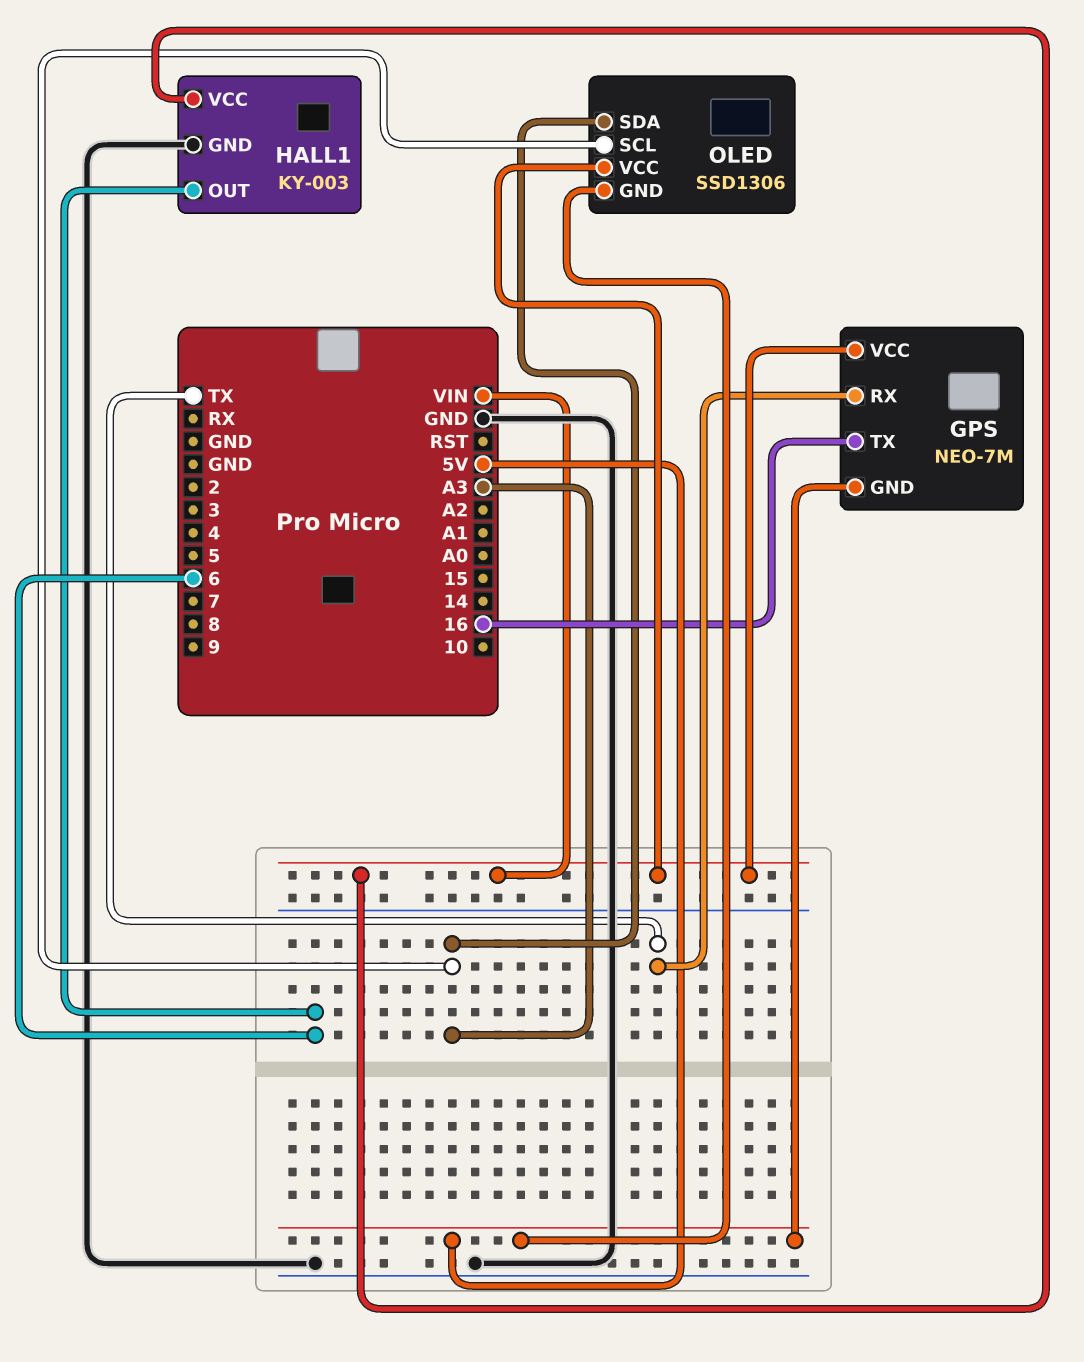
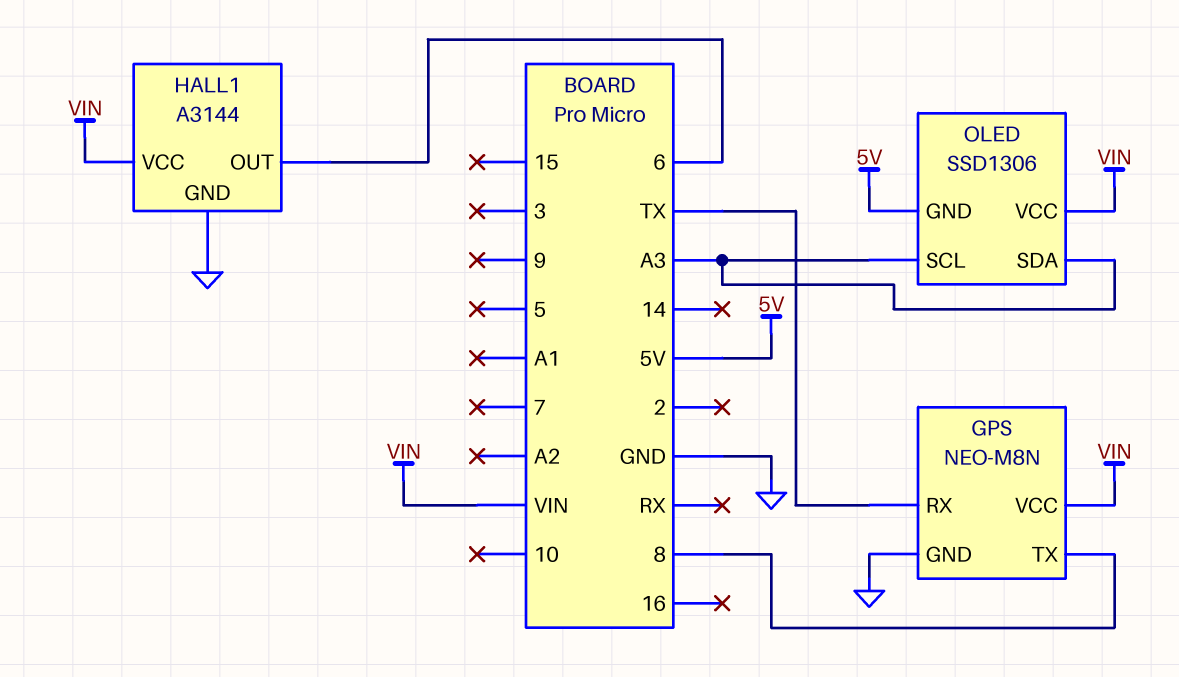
GPS: NEO-7M -> NEO-M8N
GPS pin GND: 5V -> GND
GPS pin TX: 16 -> 8
HALL1: KY-003 -> A3144

